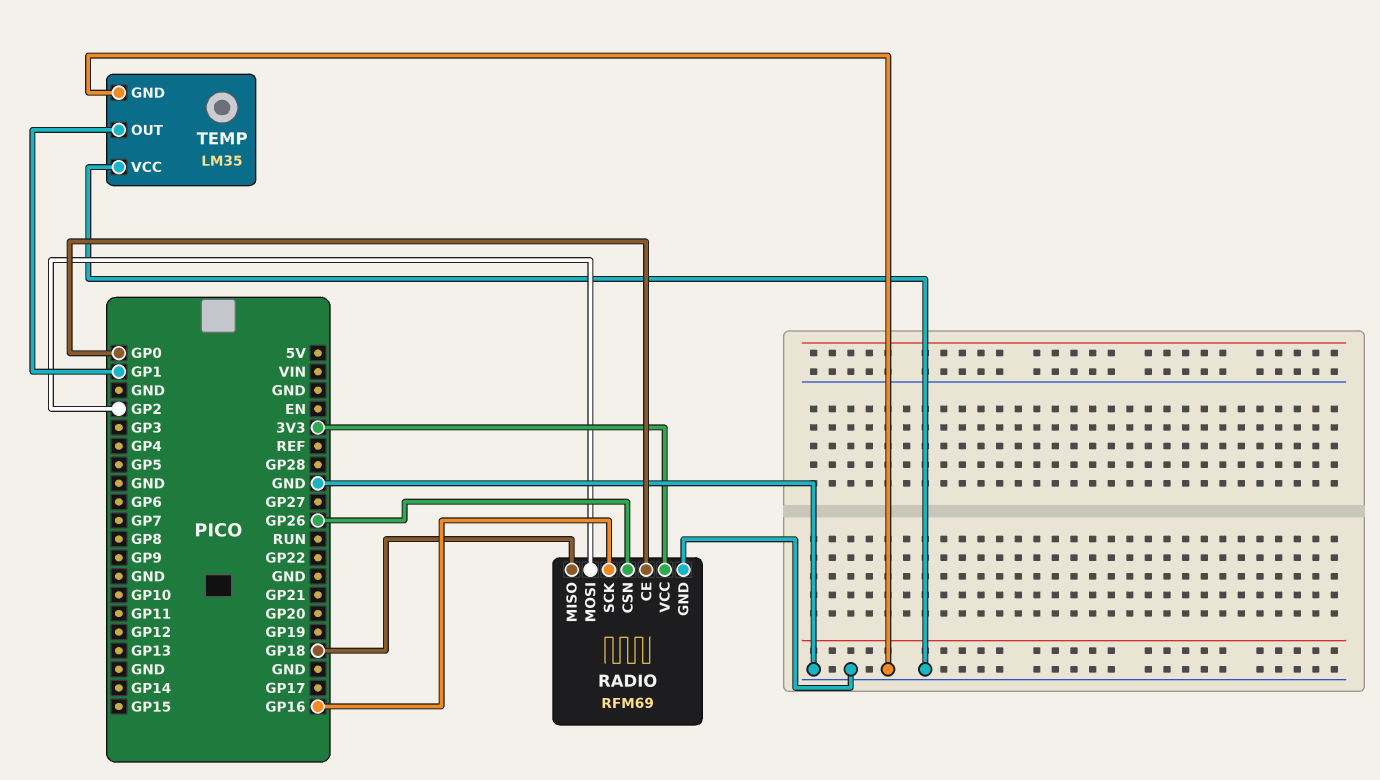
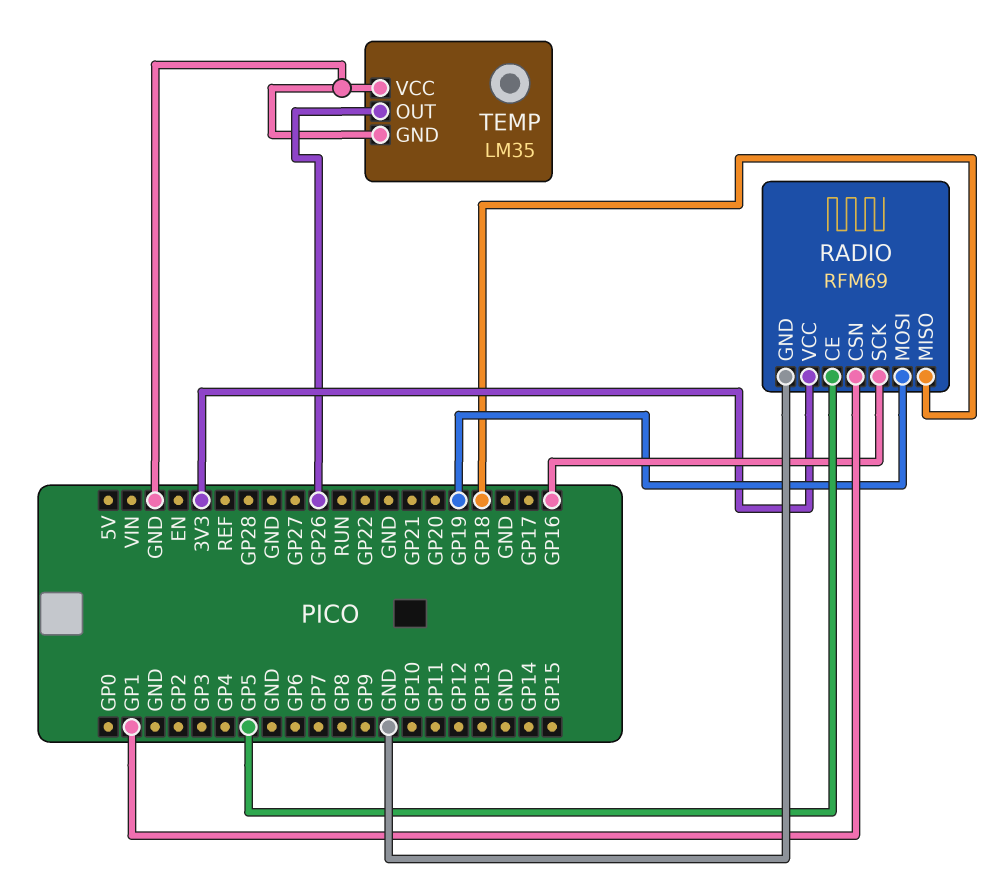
RADIO pin CE: GP0 -> GP5
RADIO pin CSN: GP26 -> GP1
RADIO pin MOSI: GP2 -> GP19
TEMP pin OUT: GP1 -> GP26

